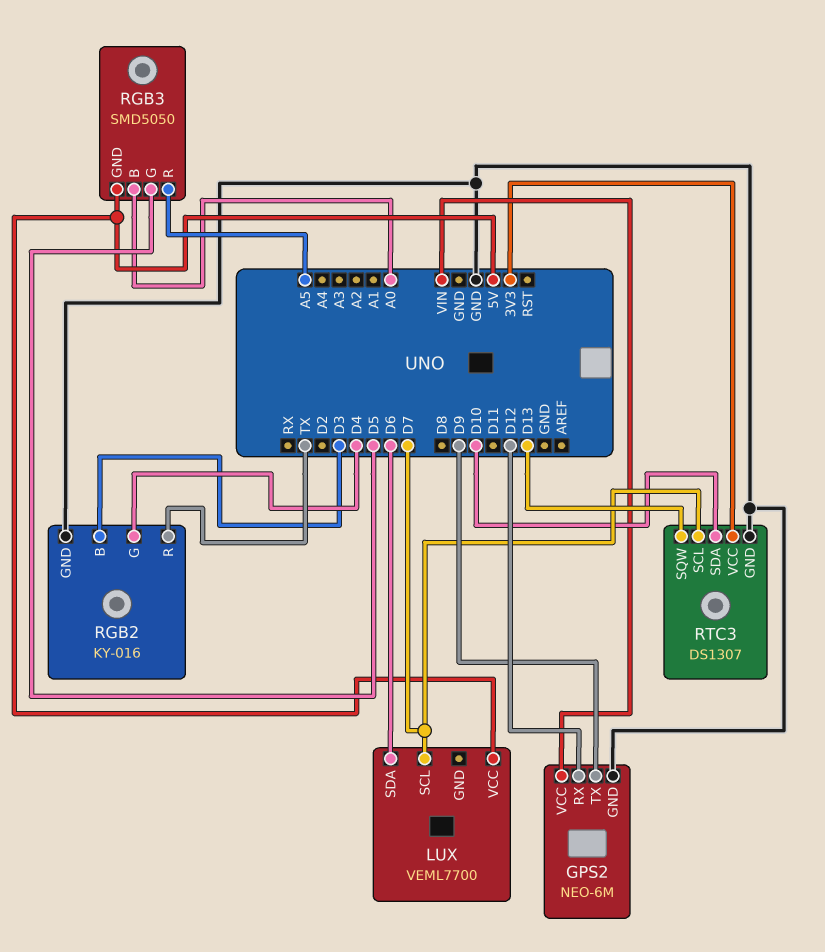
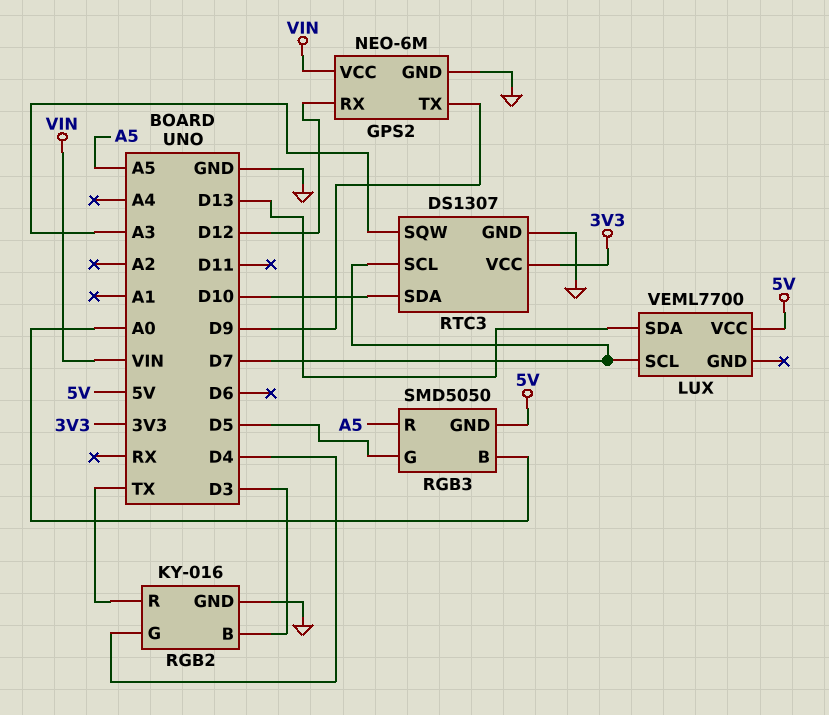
LUX pin SDA: D6 -> D13
RTC3 pin SQW: D13 -> A3

